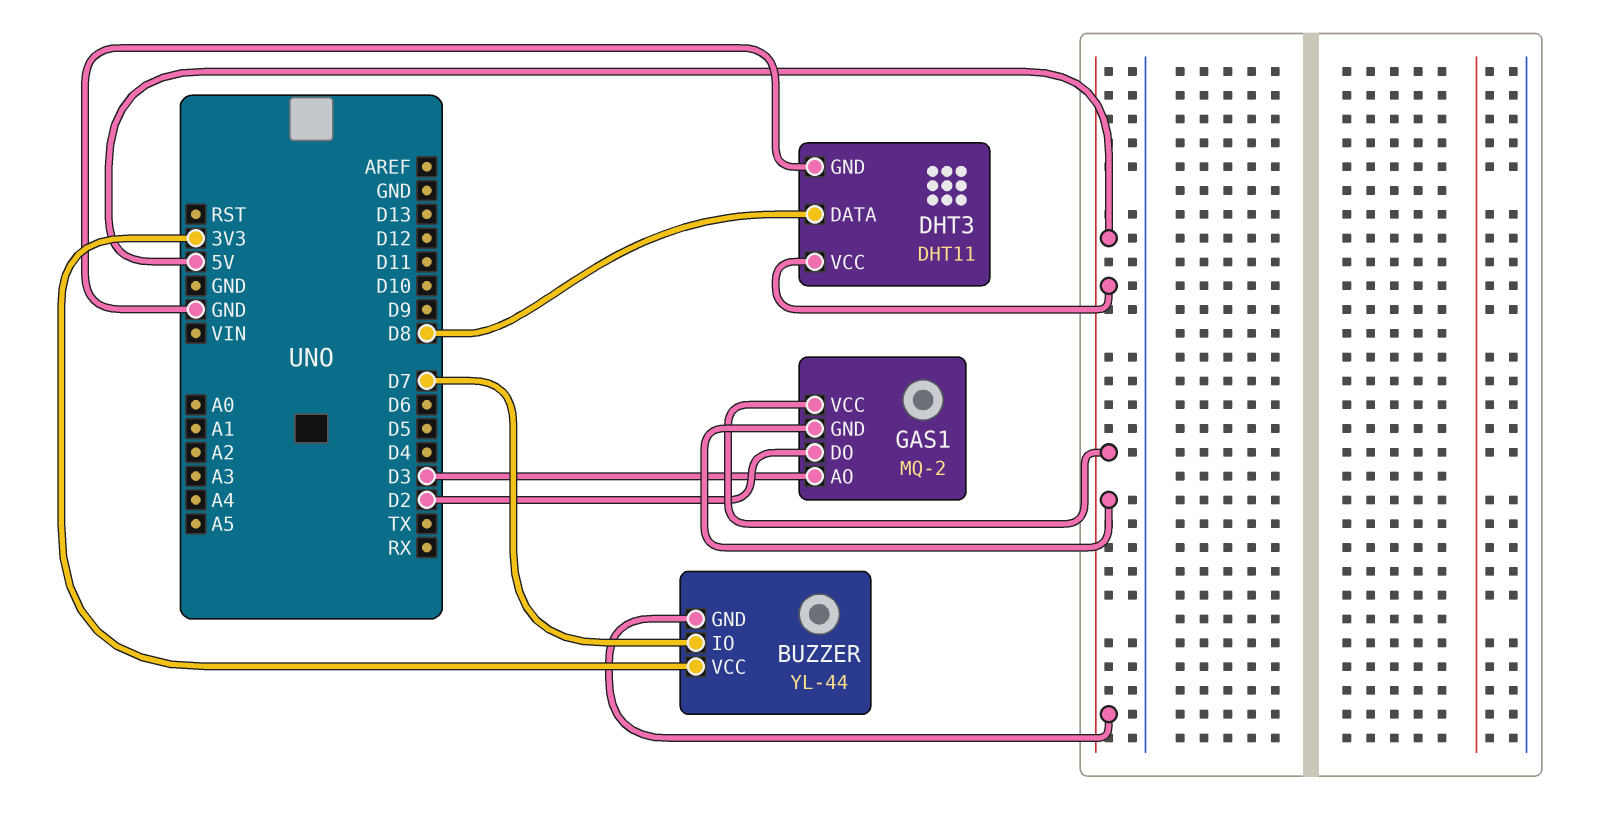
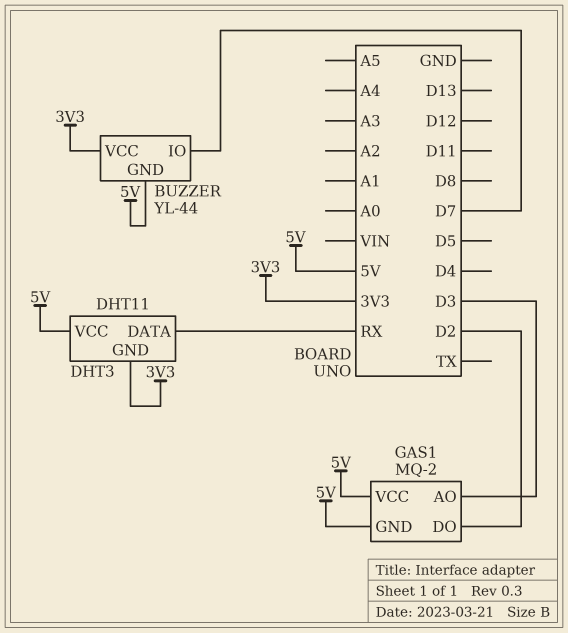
DHT3 pin DATA: D8 -> RX
DHT3 pin GND: GND -> 3V3

